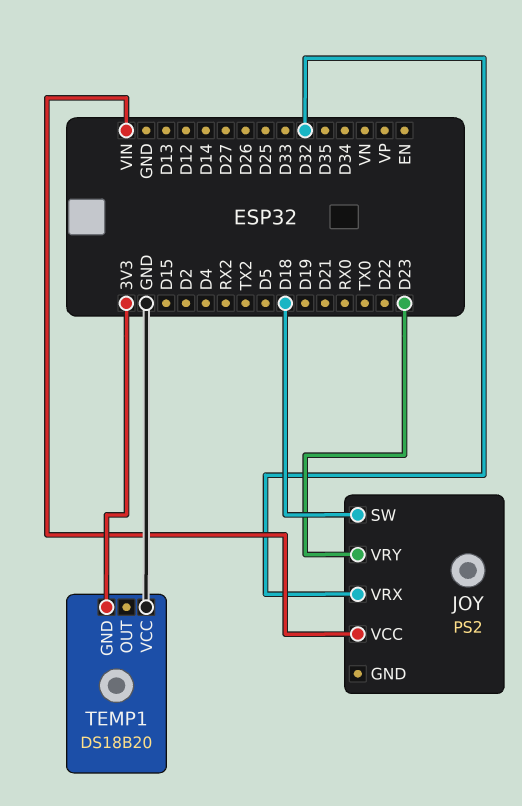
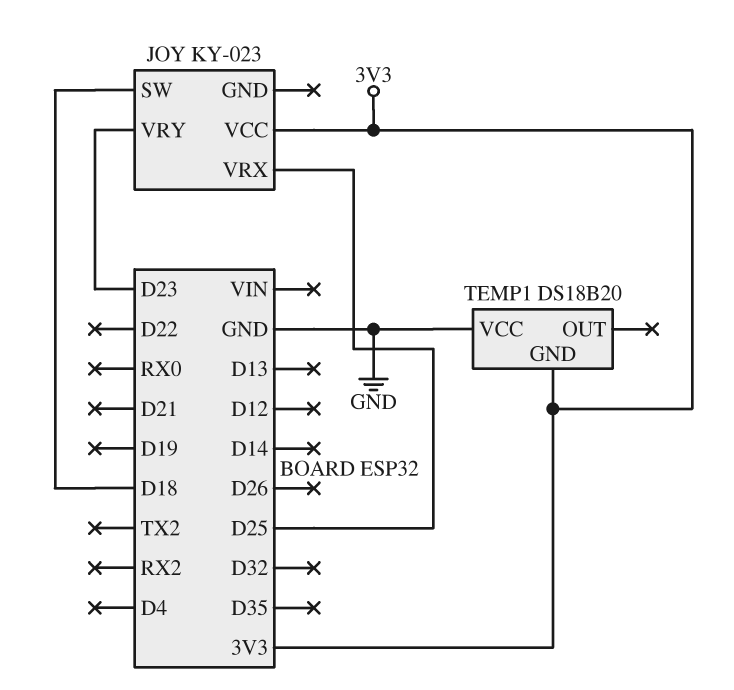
JOY: PS2 -> KY-023
JOY pin VCC: VIN -> 3V3
JOY pin VRX: D32 -> D25

